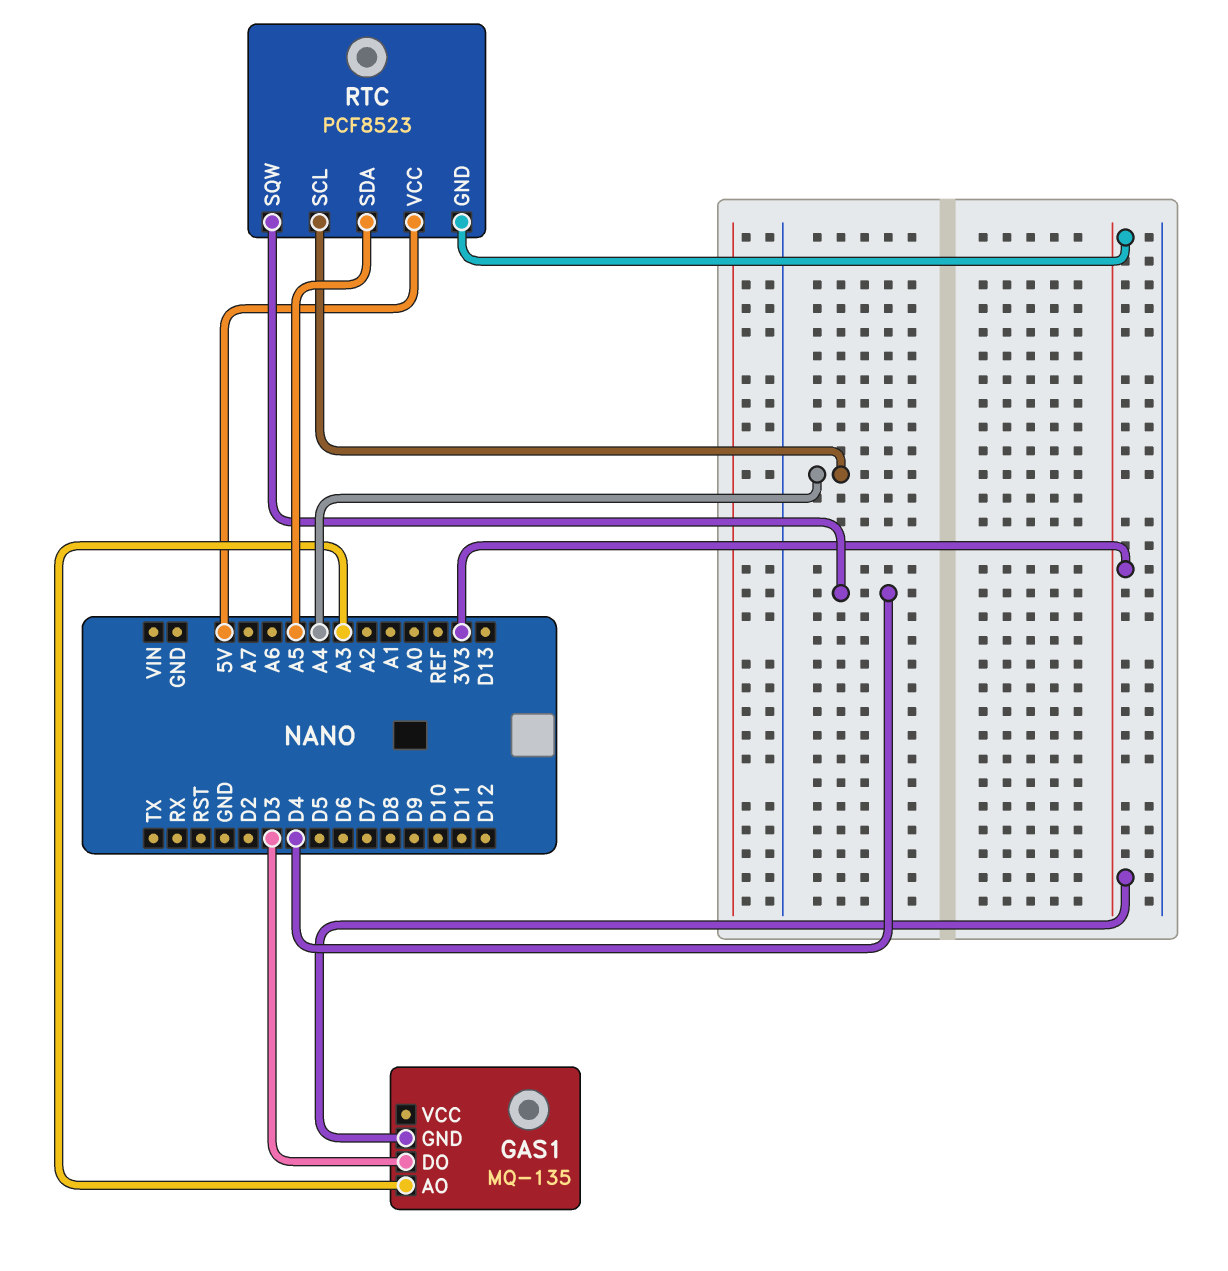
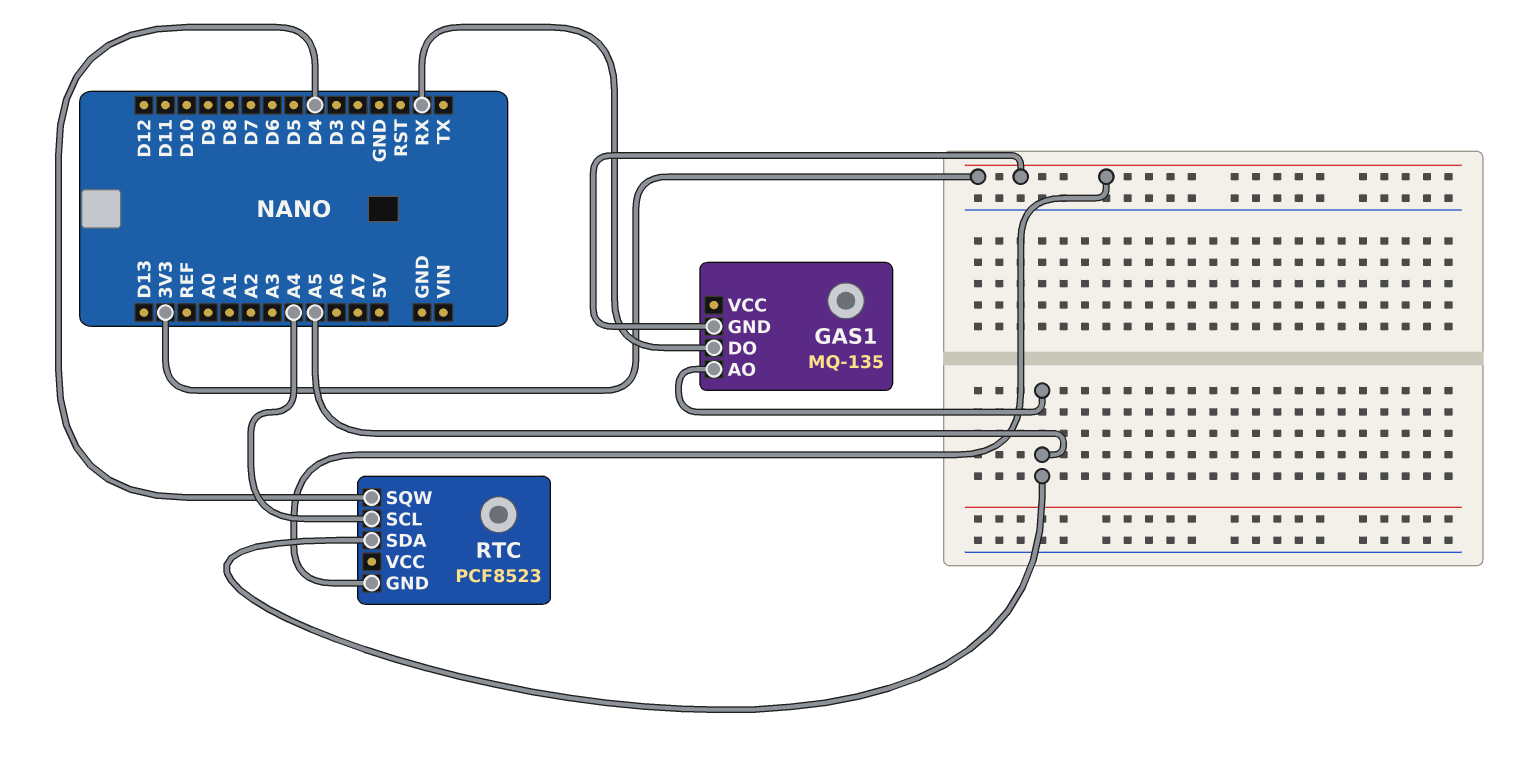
GAS1 pin AO: A3 -> A5
GAS1 pin DO: D3 -> RX
RTC pin VCC: 5V -> none

